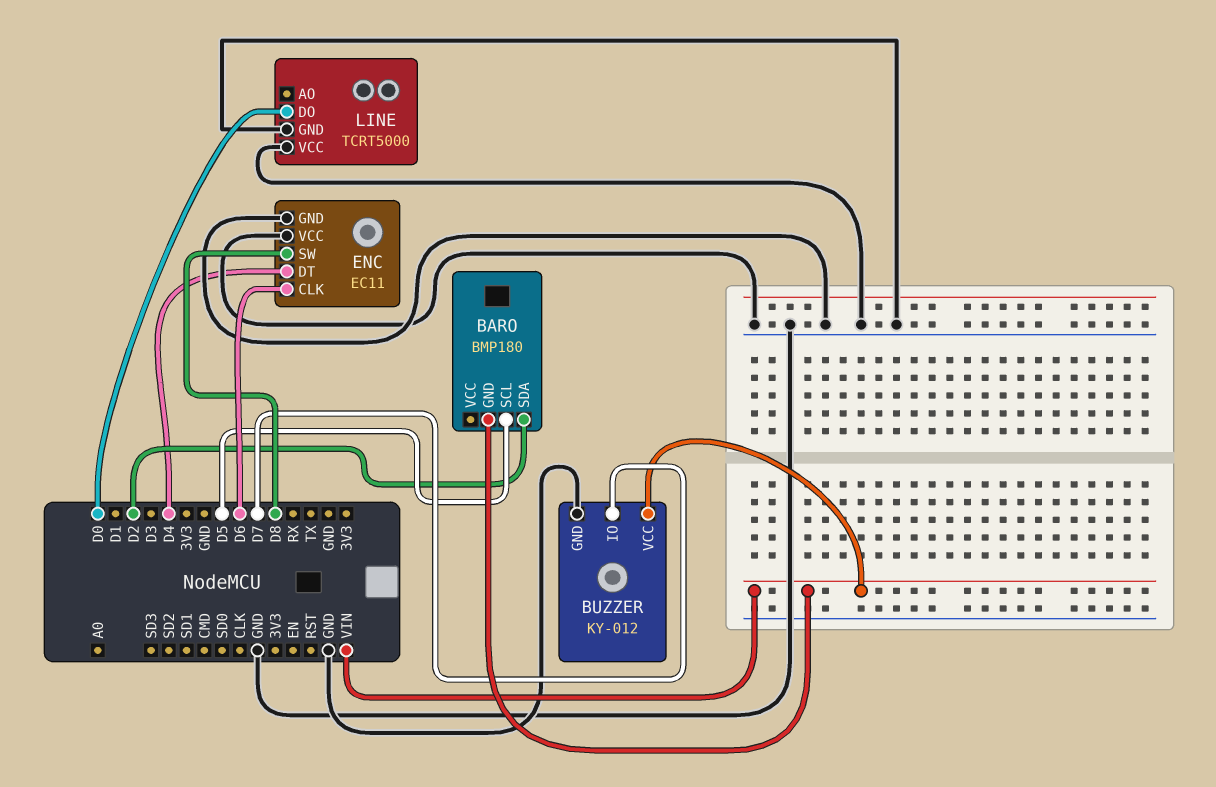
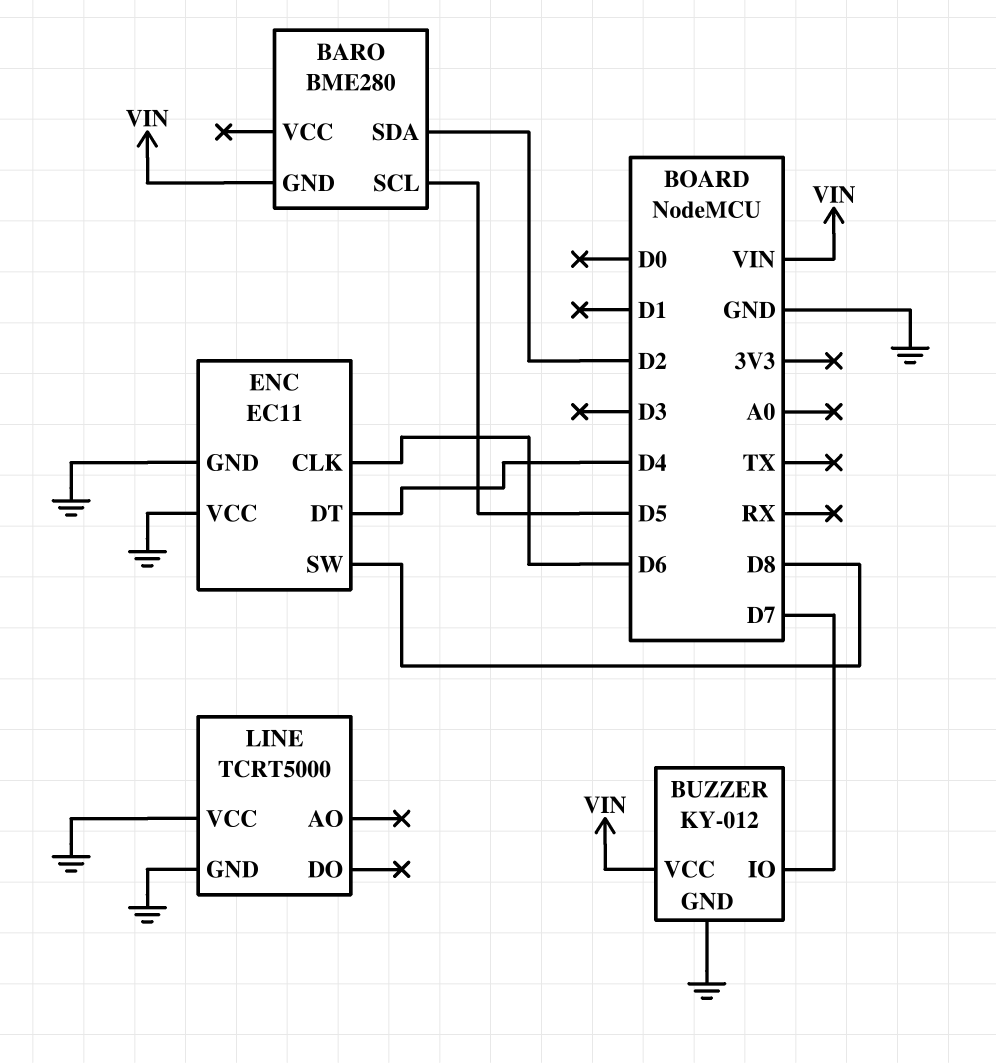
BARO: BMP180 -> BME280
LINE pin DO: D0 -> none

